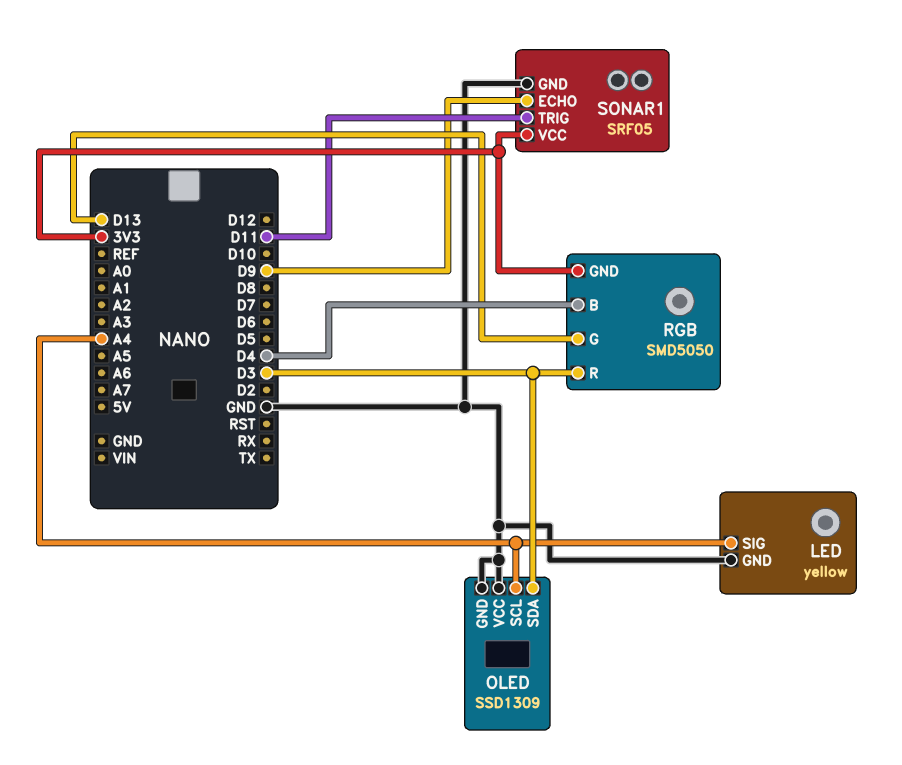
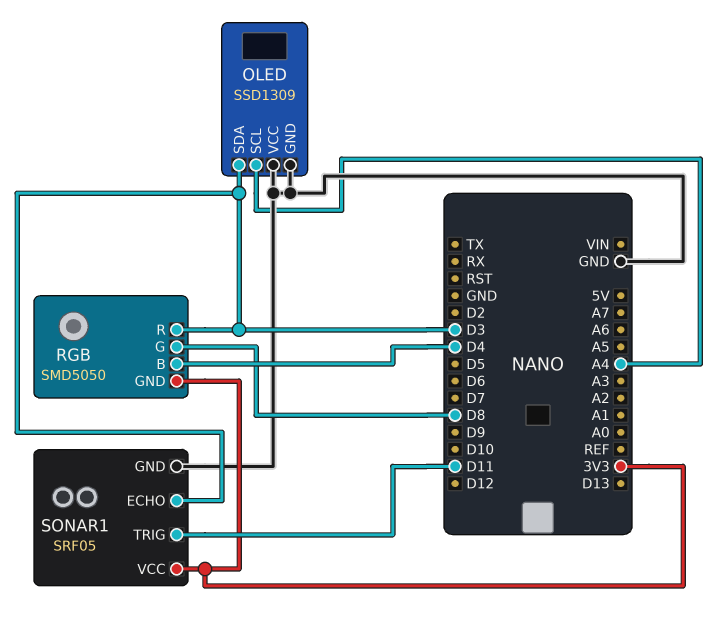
LED: yellow -> none
LED pin GND: GND -> none
LED pin SIG: A4 -> none
RGB pin G: D13 -> D8
SONAR1 pin ECHO: D9 -> D3

